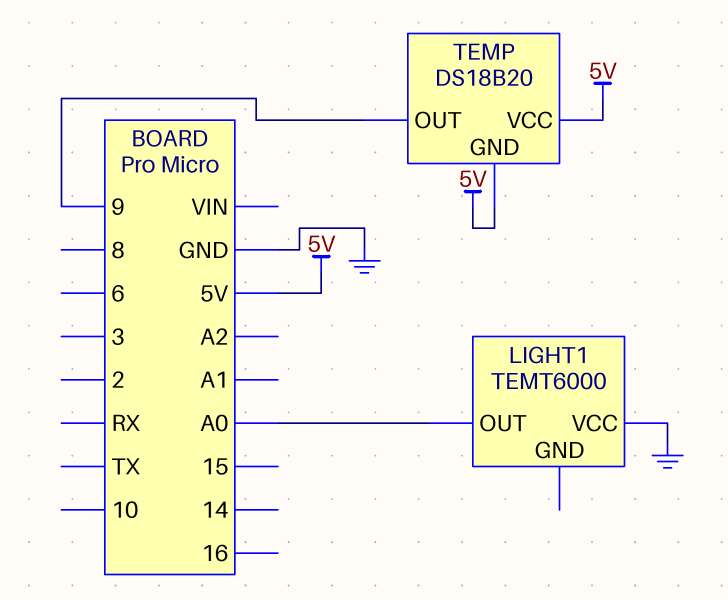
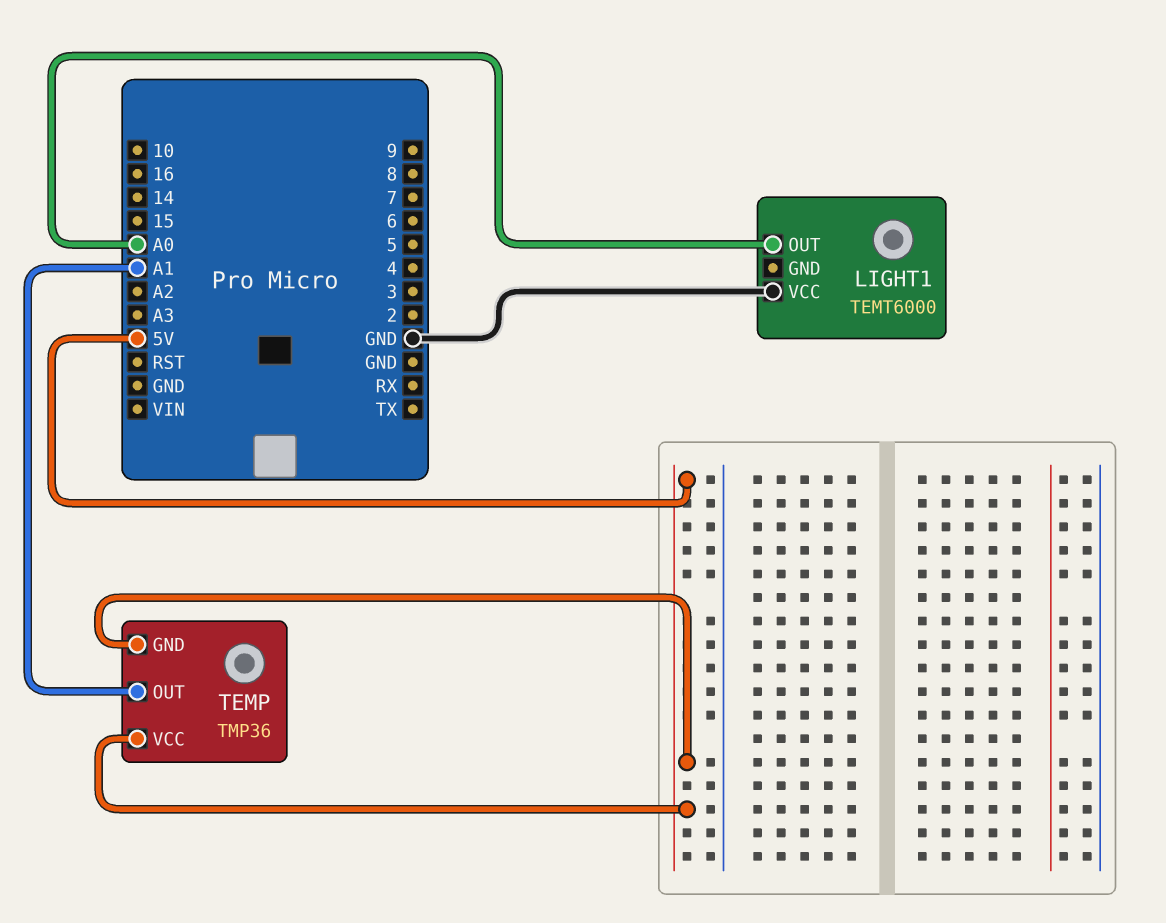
TEMP: DS18B20 -> TMP36
TEMP pin OUT: 9 -> A1

